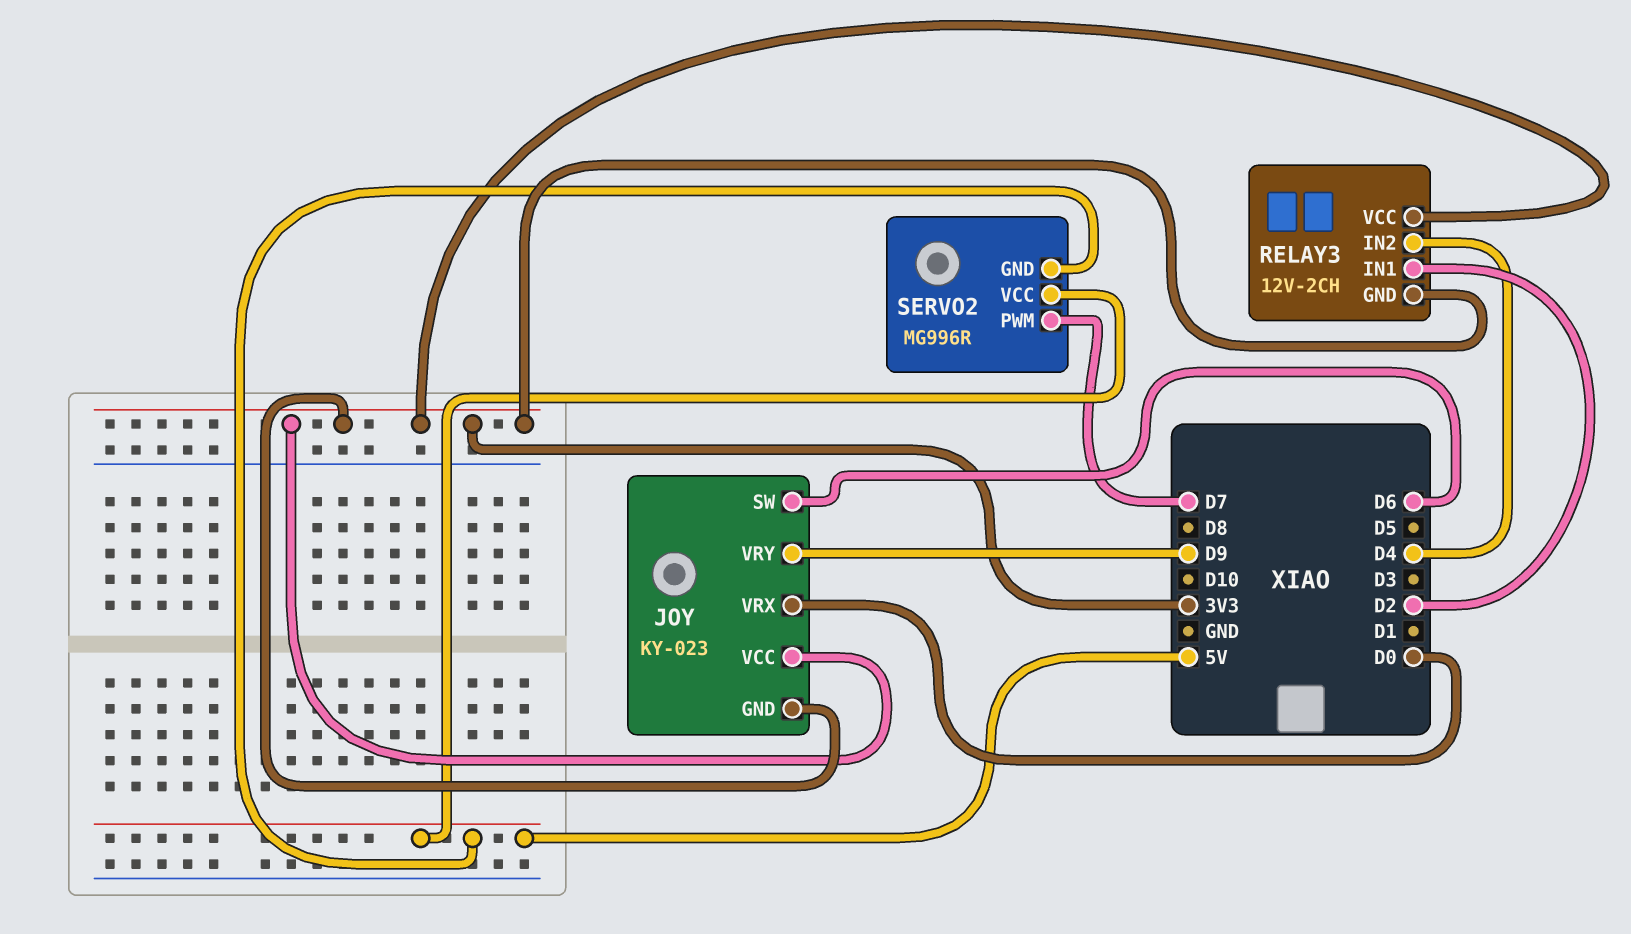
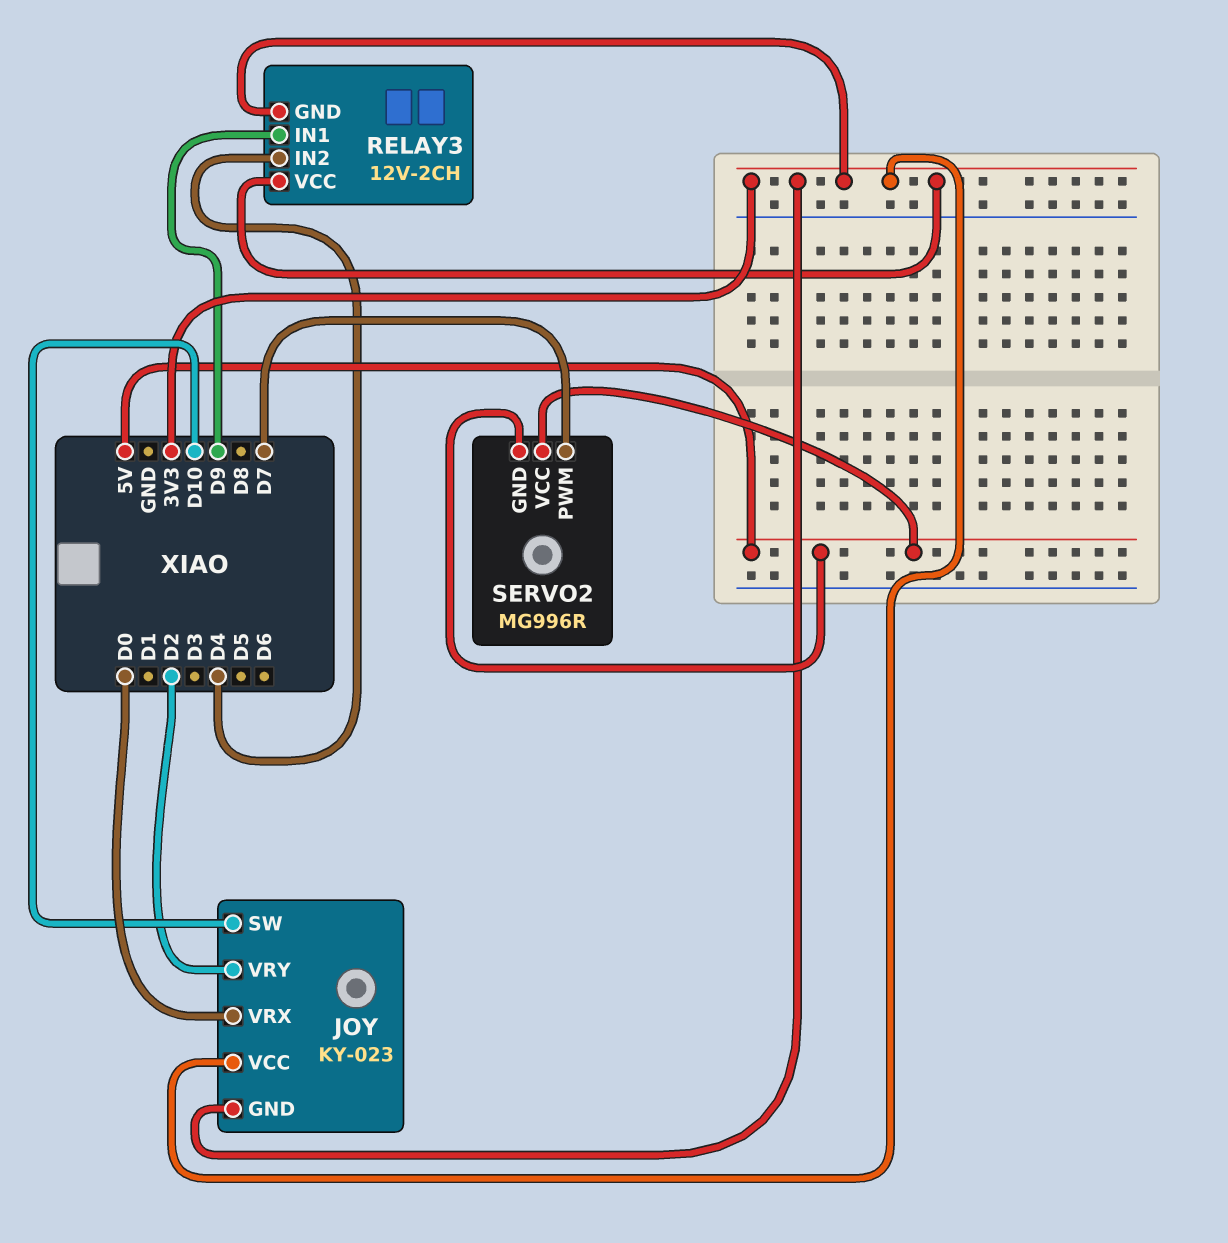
JOY pin SW: D6 -> D10
JOY pin VRY: D9 -> D2
RELAY3 pin IN1: D2 -> D9

